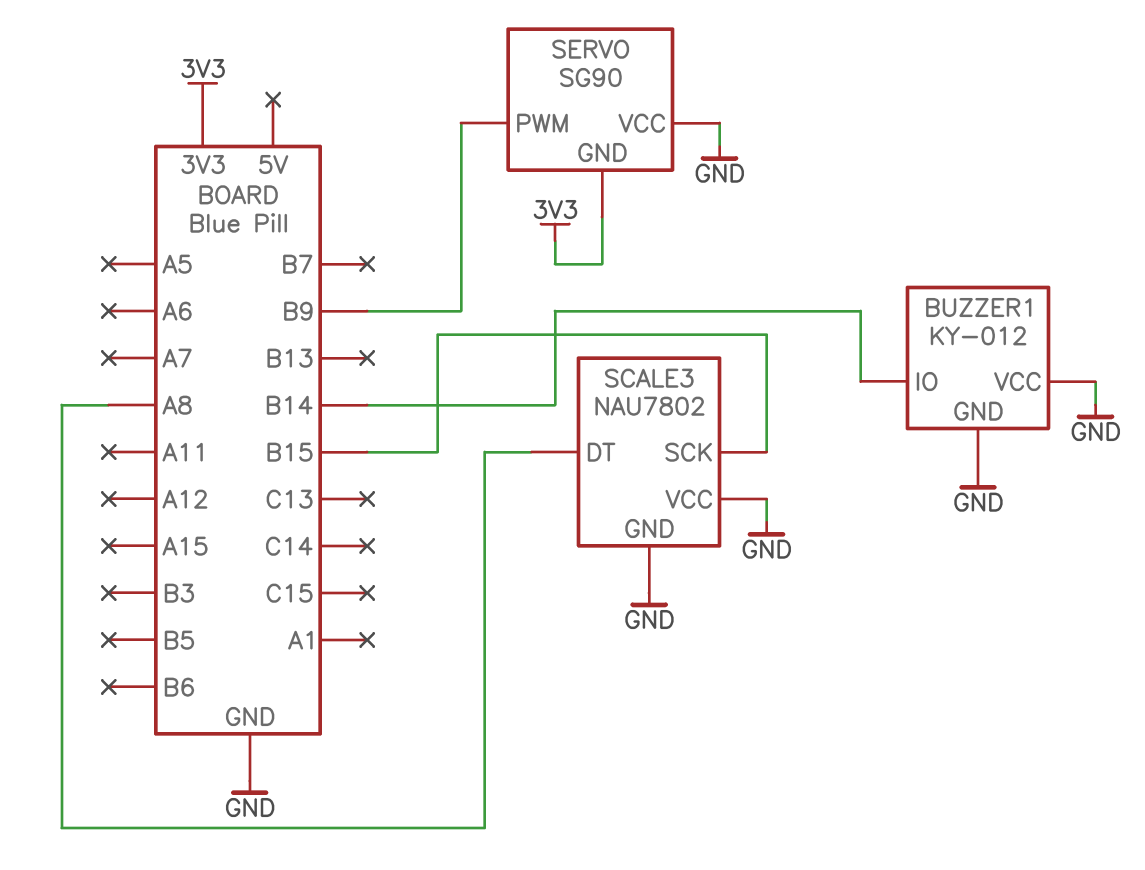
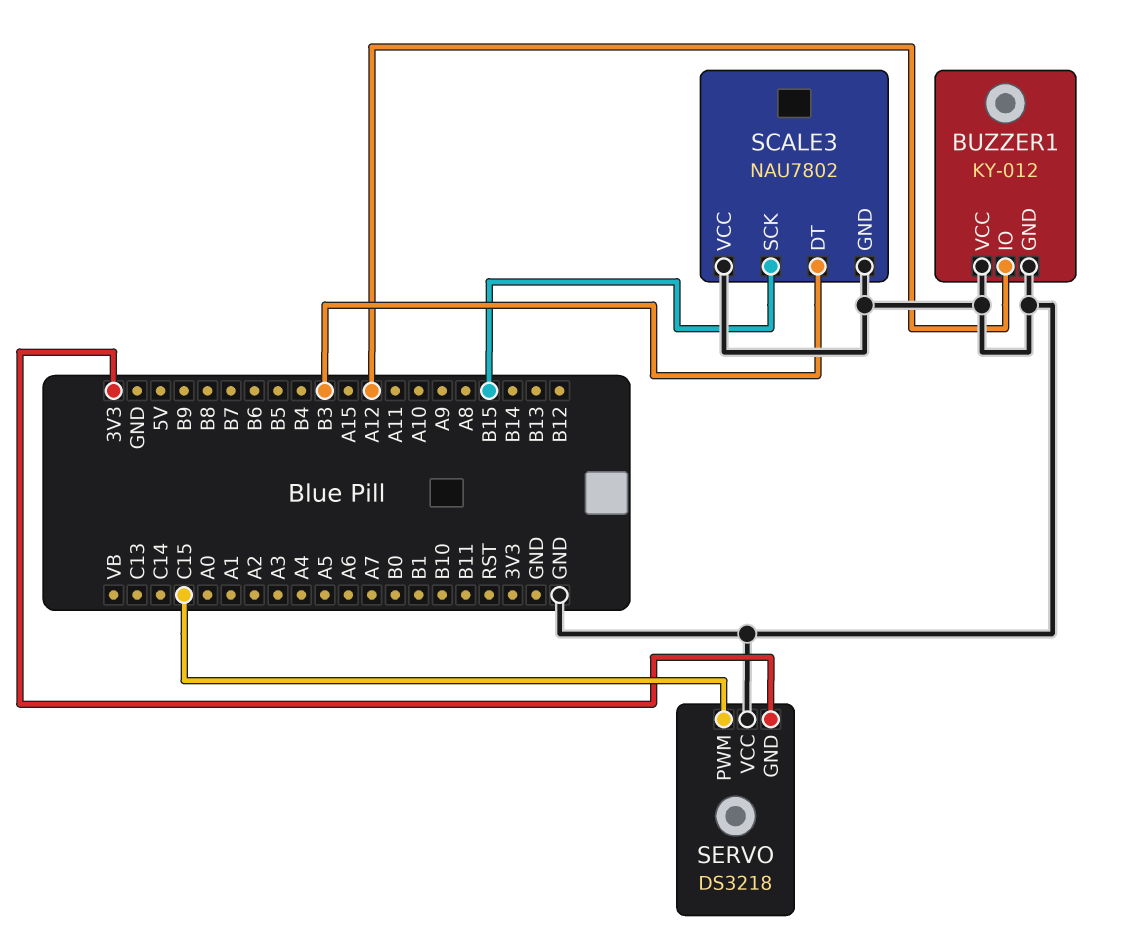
BUZZER1 pin IO: B14 -> A12
SCALE3 pin DT: A8 -> B3
SERVO: SG90 -> DS3218
SERVO pin PWM: B9 -> C15

